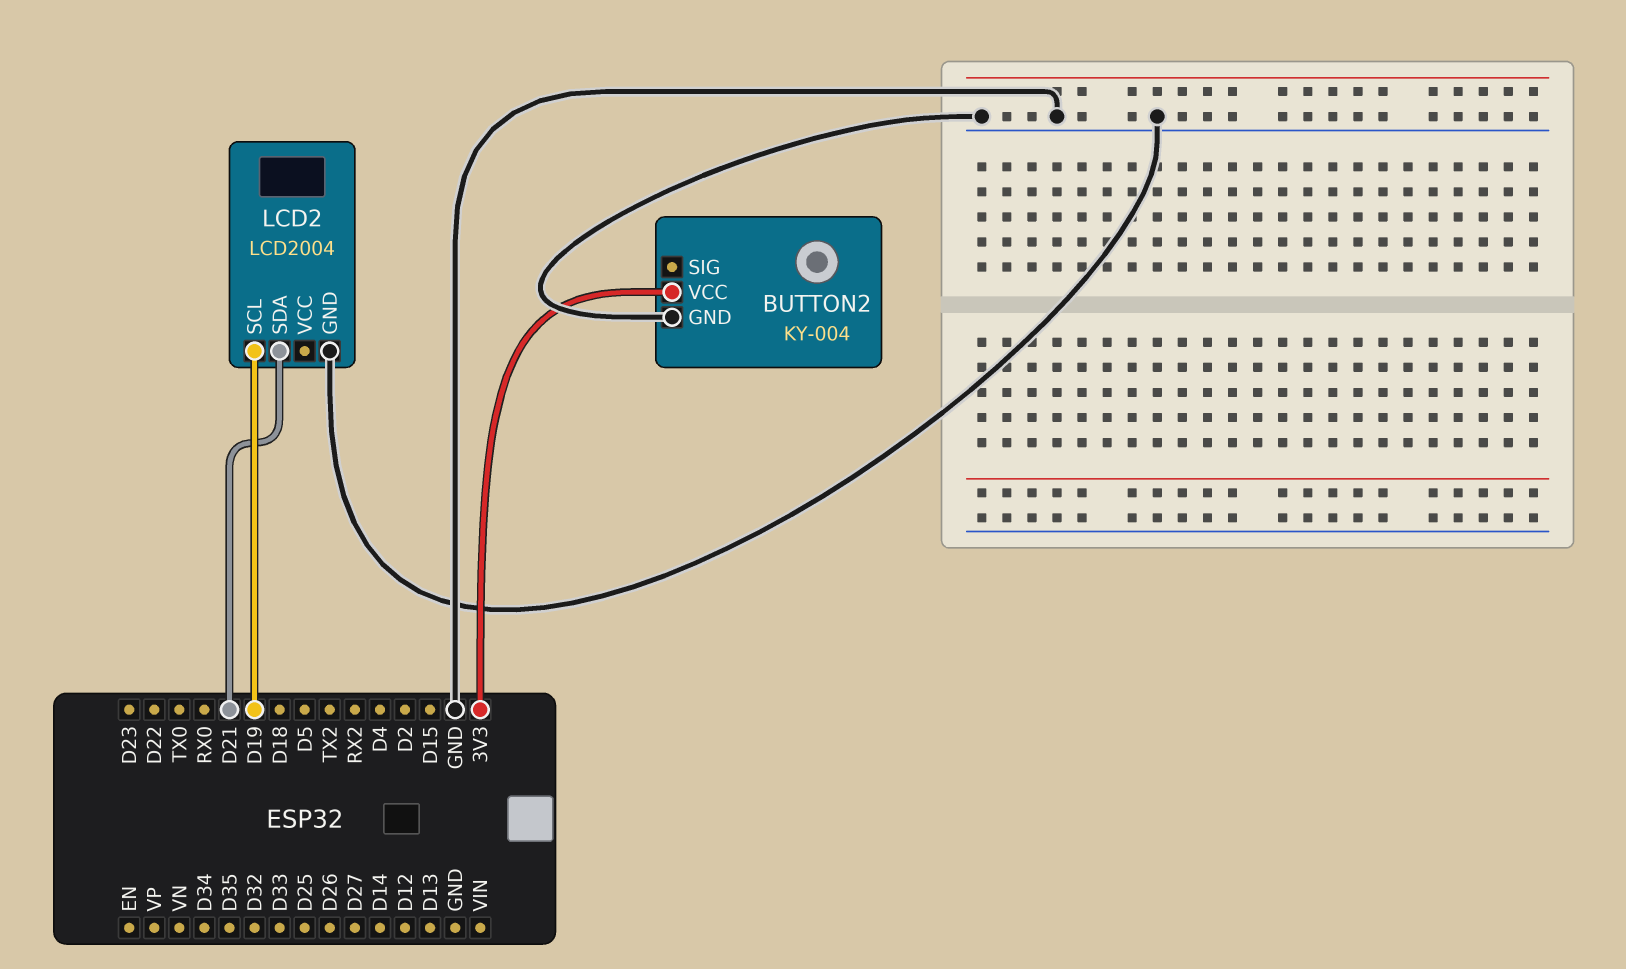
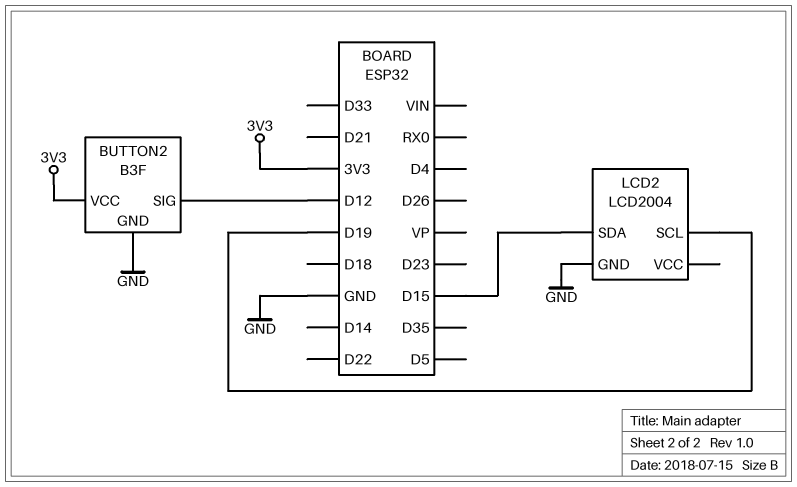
BUTTON2: KY-004 -> B3F
BUTTON2 pin SIG: none -> D12
LCD2 pin SDA: D21 -> D15

